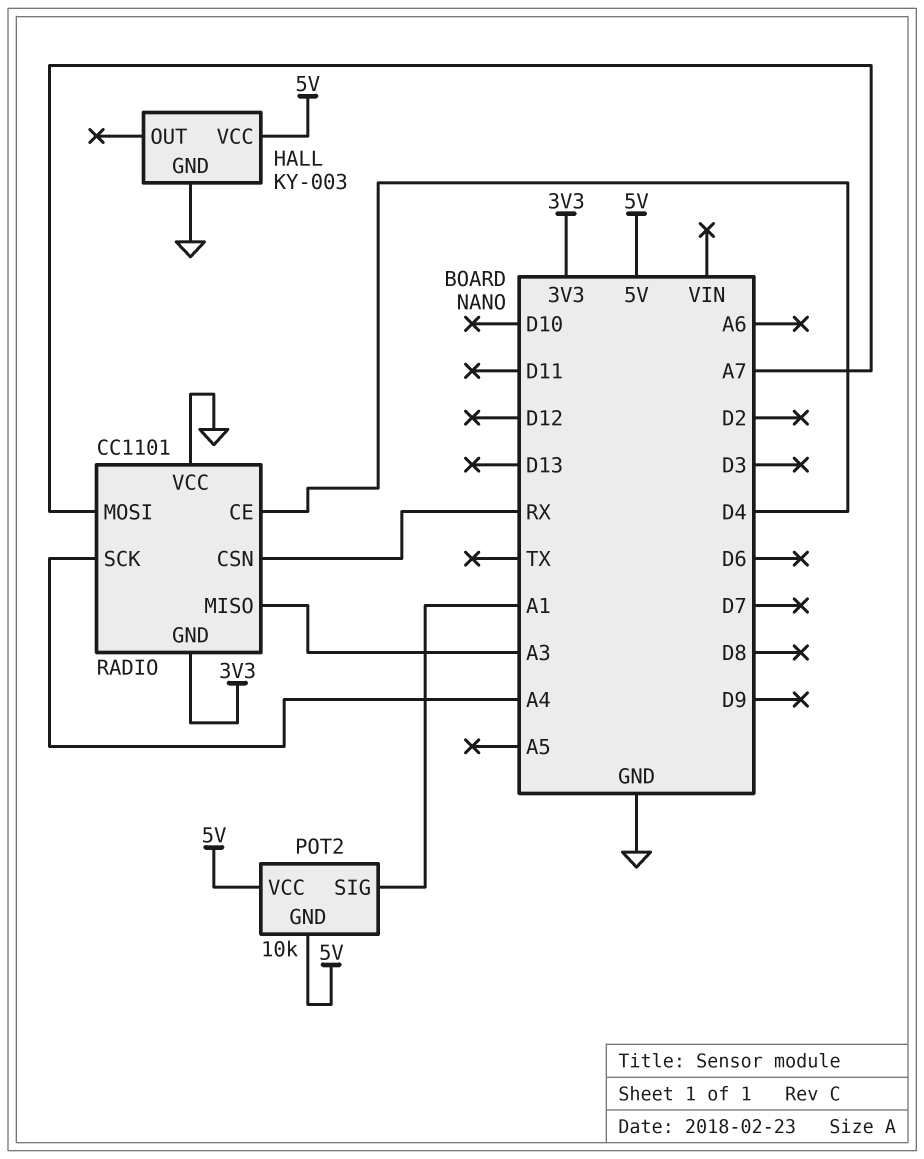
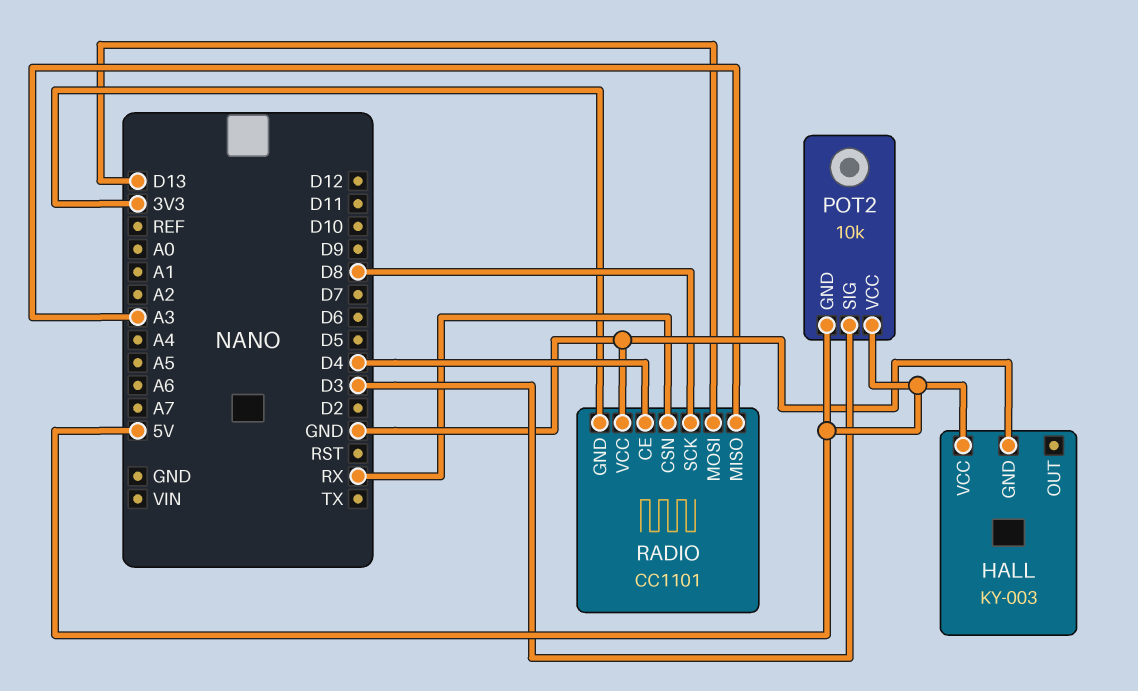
POT2 pin SIG: A1 -> D3
RADIO pin MOSI: A7 -> D13
RADIO pin SCK: A4 -> D8

